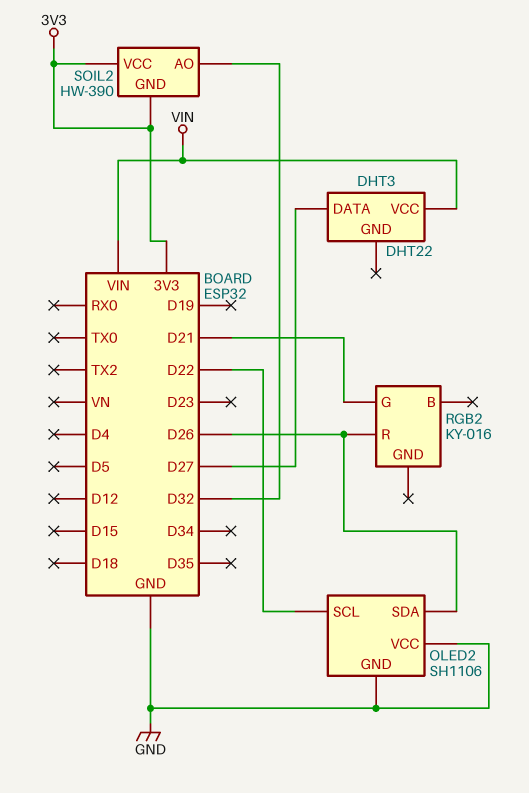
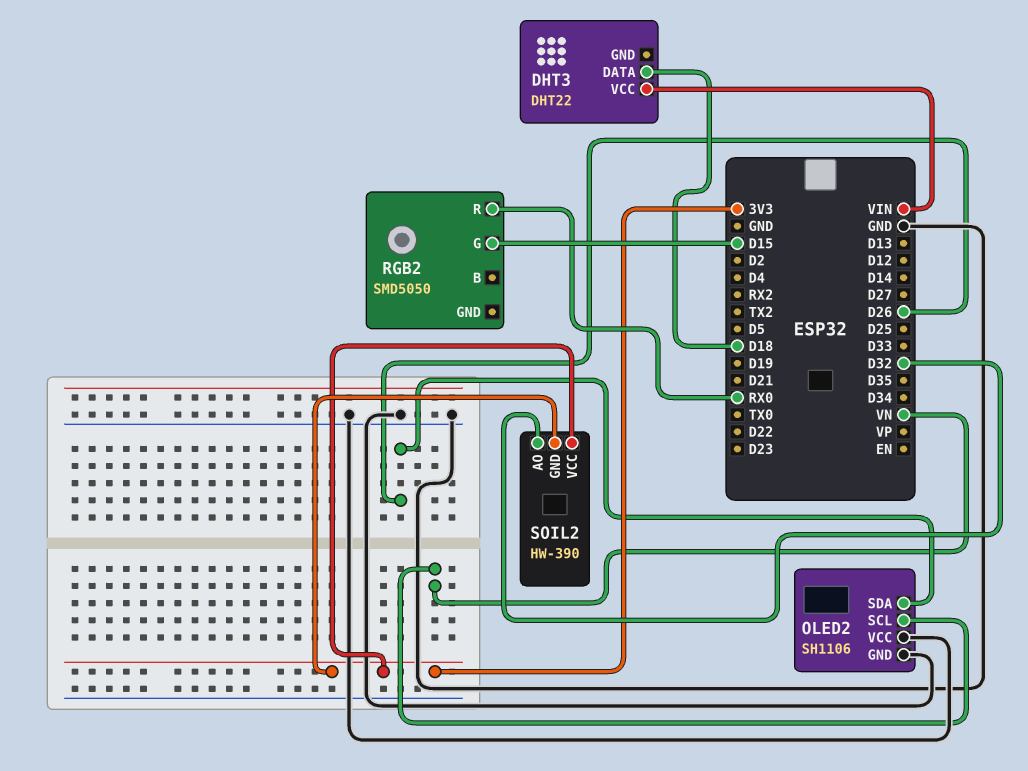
DHT3 pin DATA: D27 -> D18
OLED2 pin SCL: D22 -> VN
RGB2: KY-016 -> SMD5050
RGB2 pin G: D21 -> D15
RGB2 pin R: D26 -> RX0

